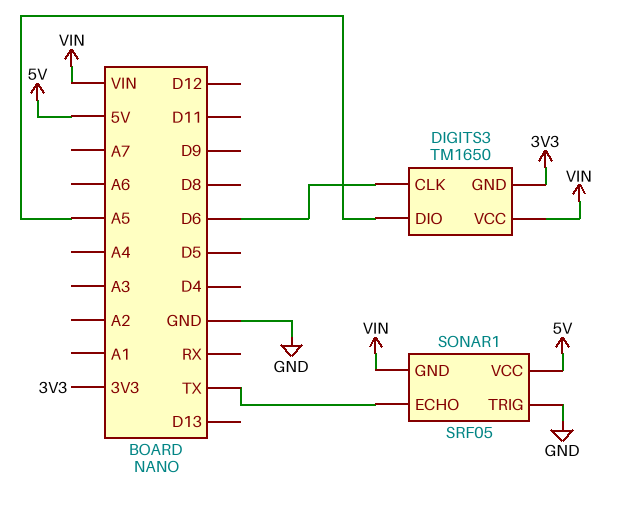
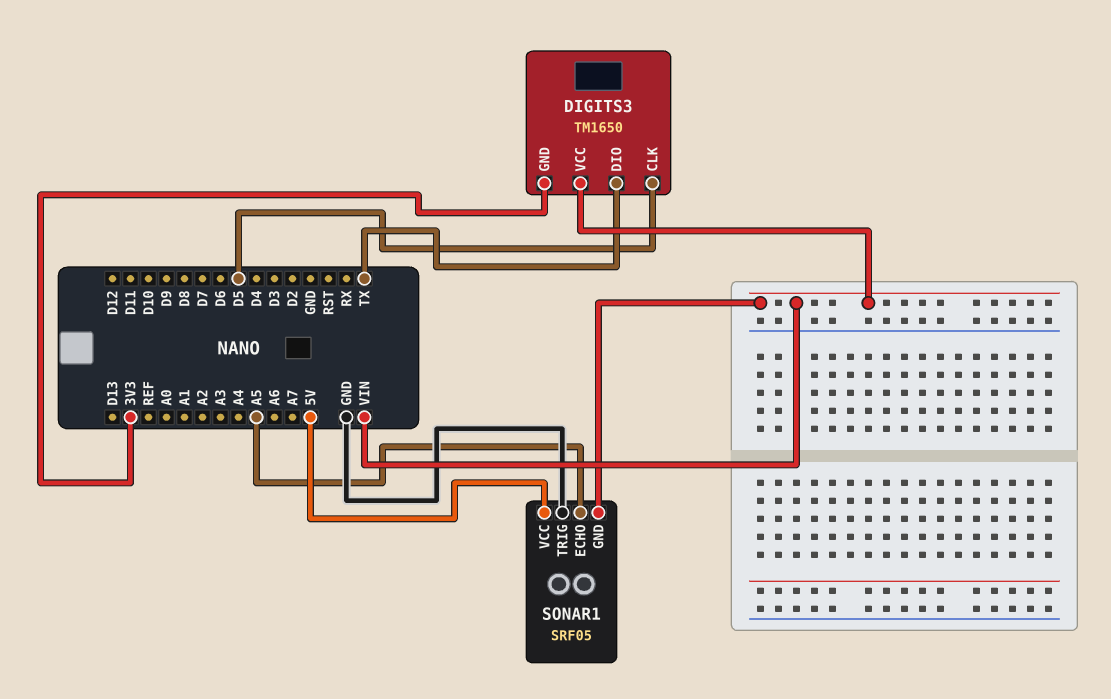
DIGITS3 pin CLK: D6 -> D5
DIGITS3 pin DIO: A5 -> TX
SONAR1 pin ECHO: TX -> A5

